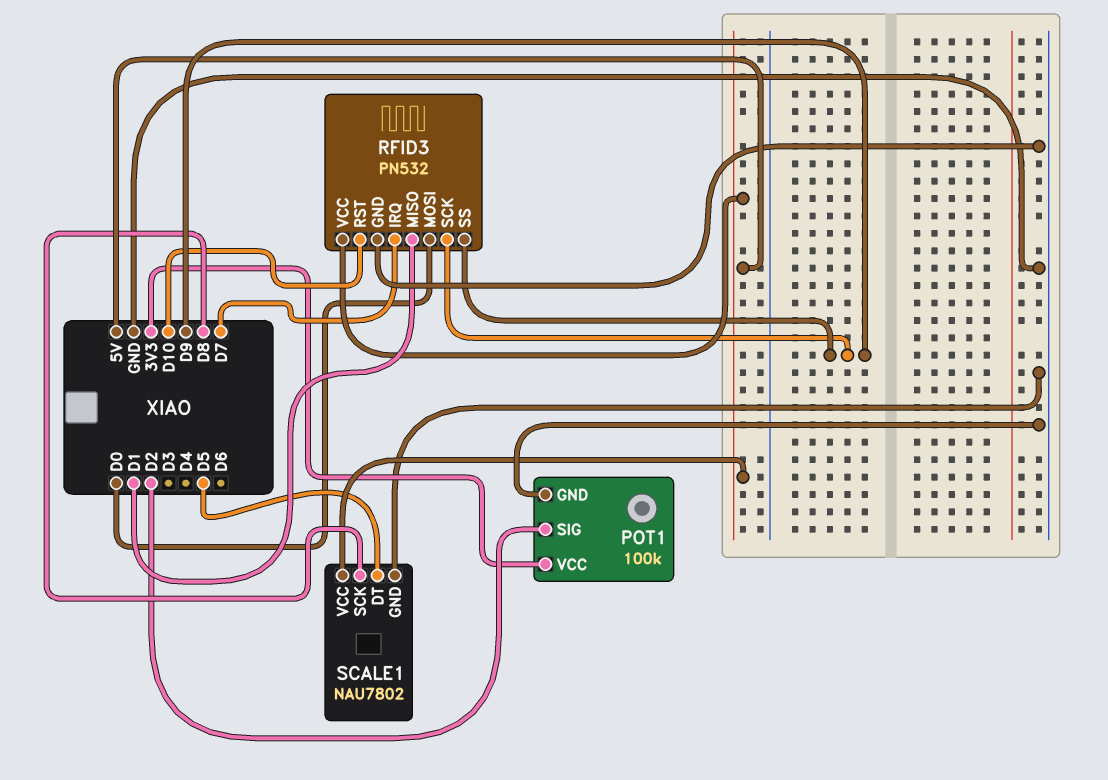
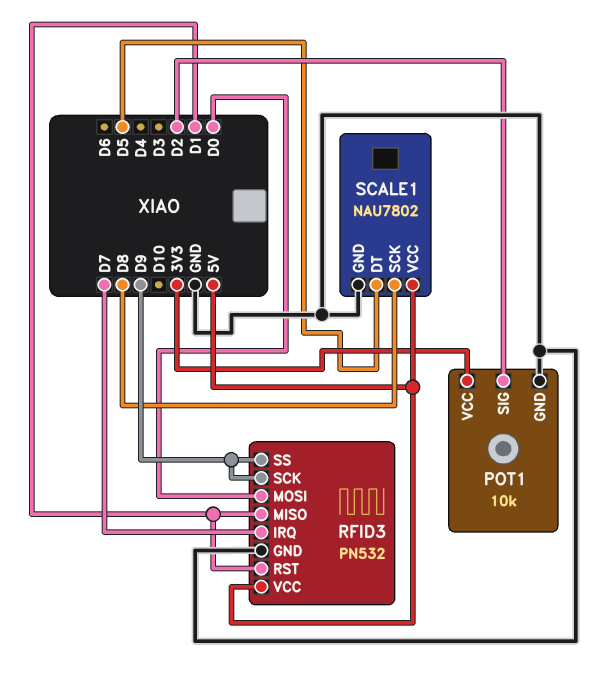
POT1: 100k -> 10k
RFID3 pin RST: D10 -> D1

